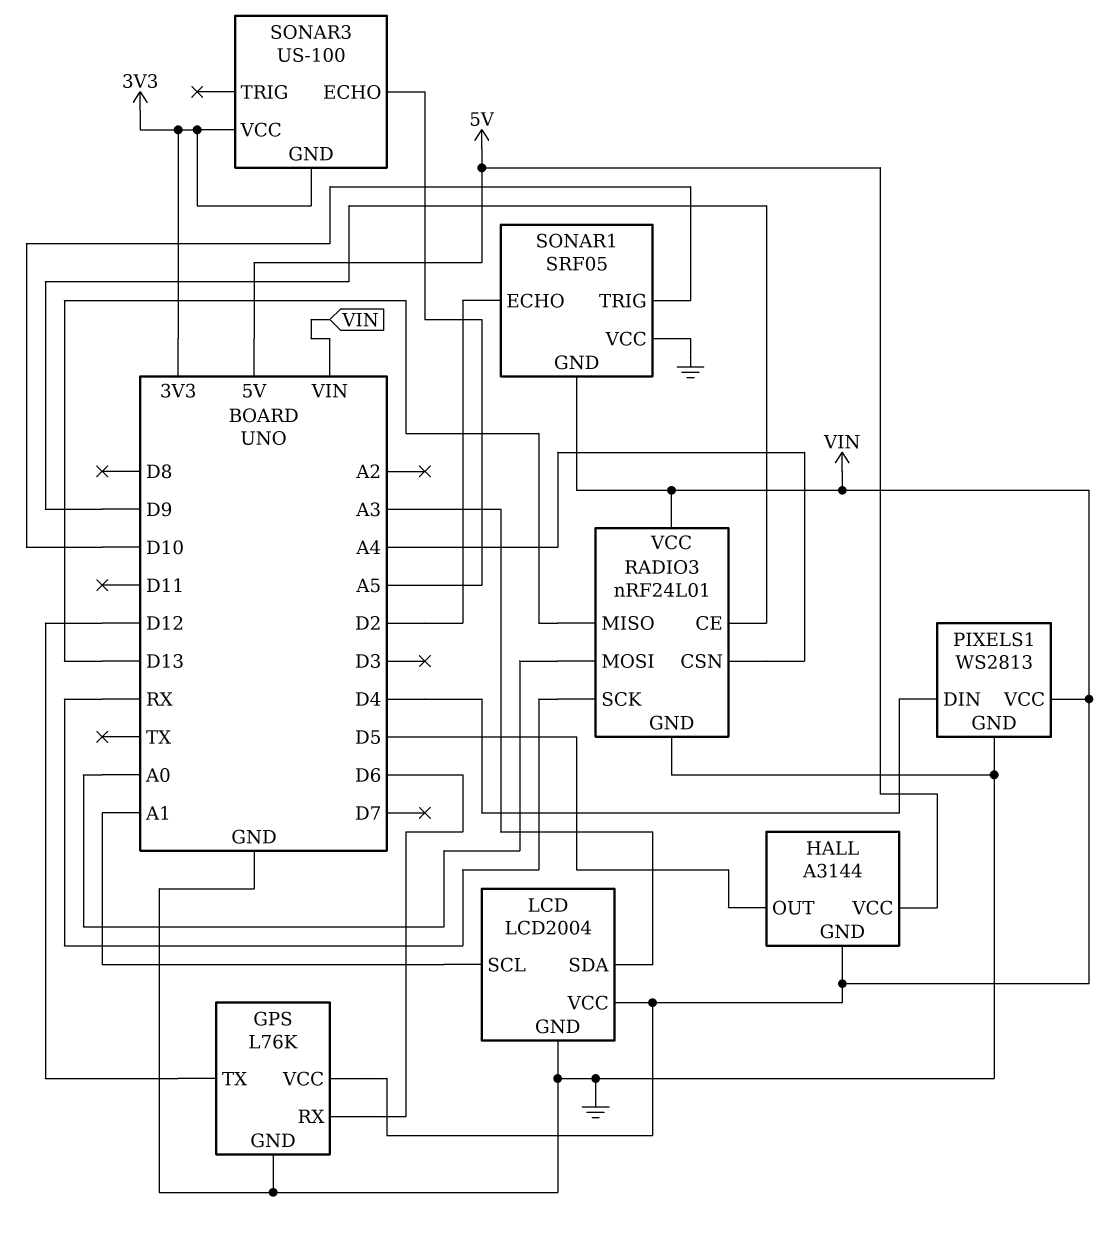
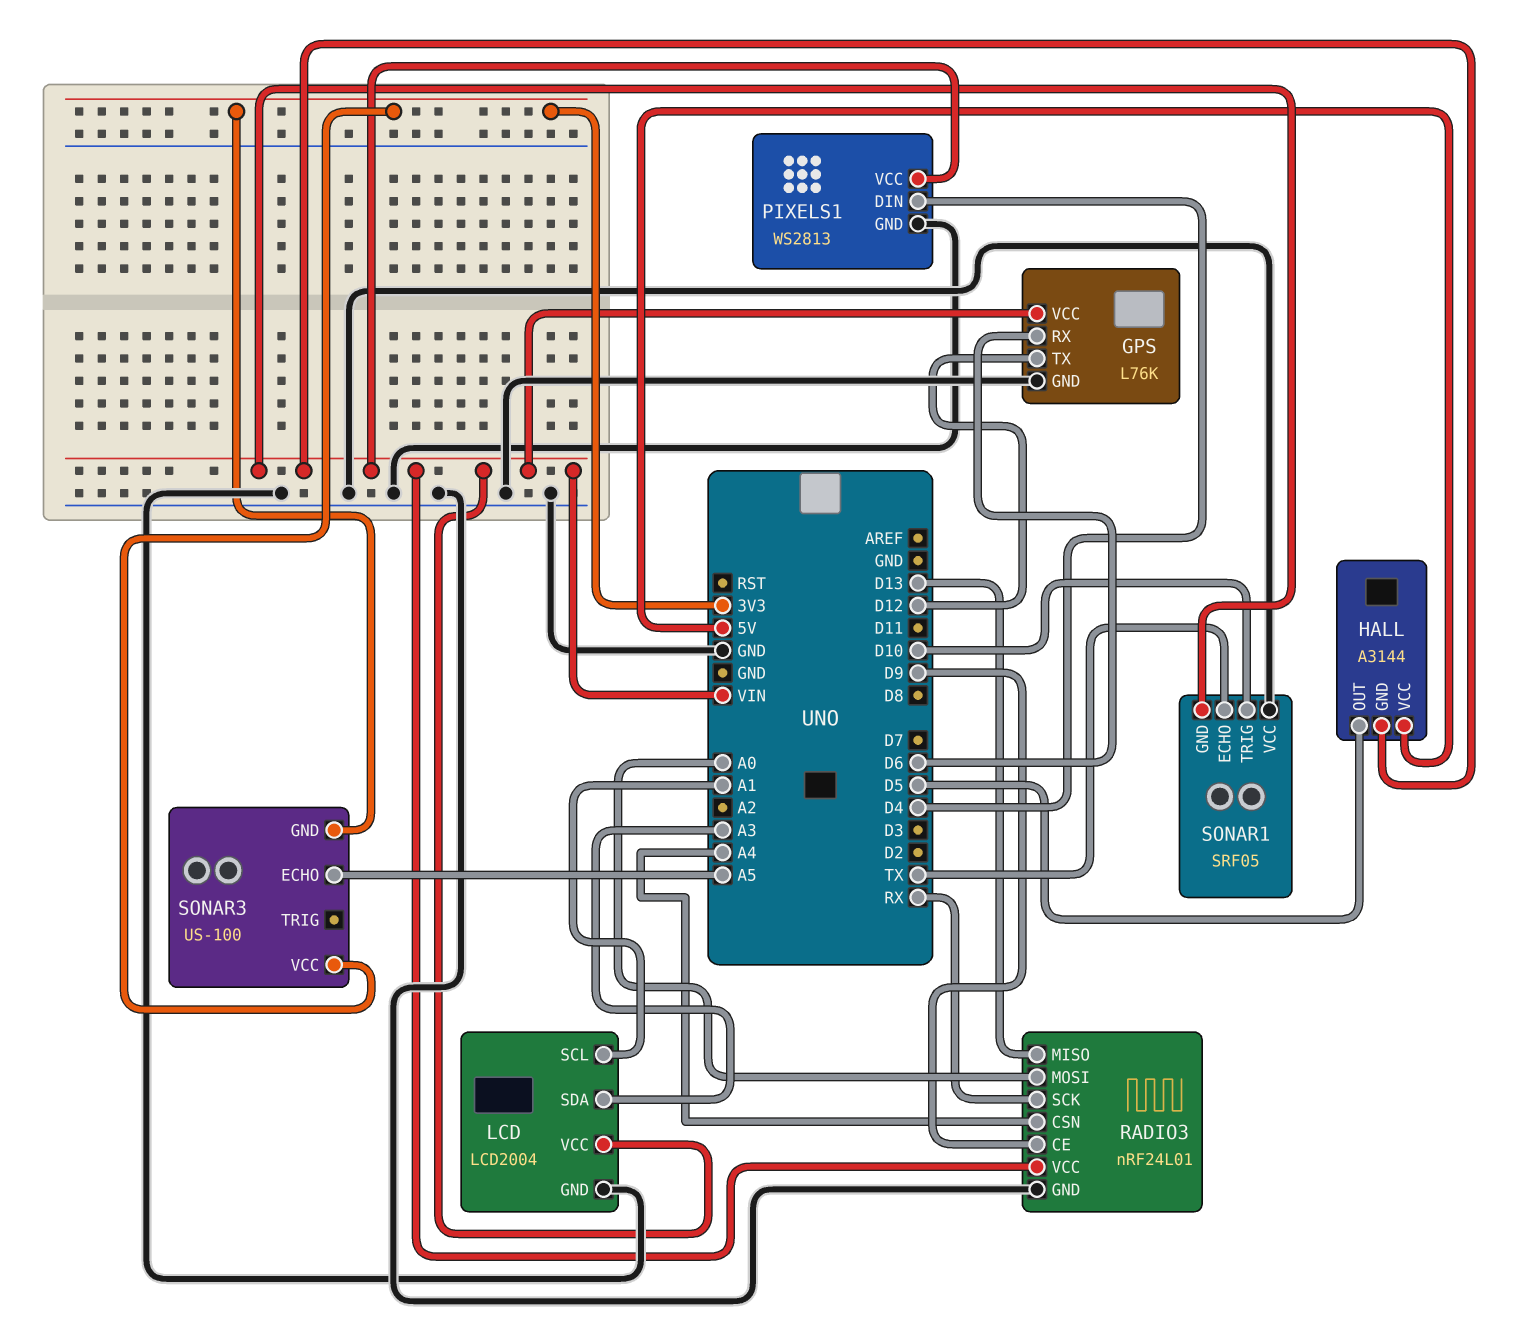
SONAR1 pin ECHO: D2 -> TX

